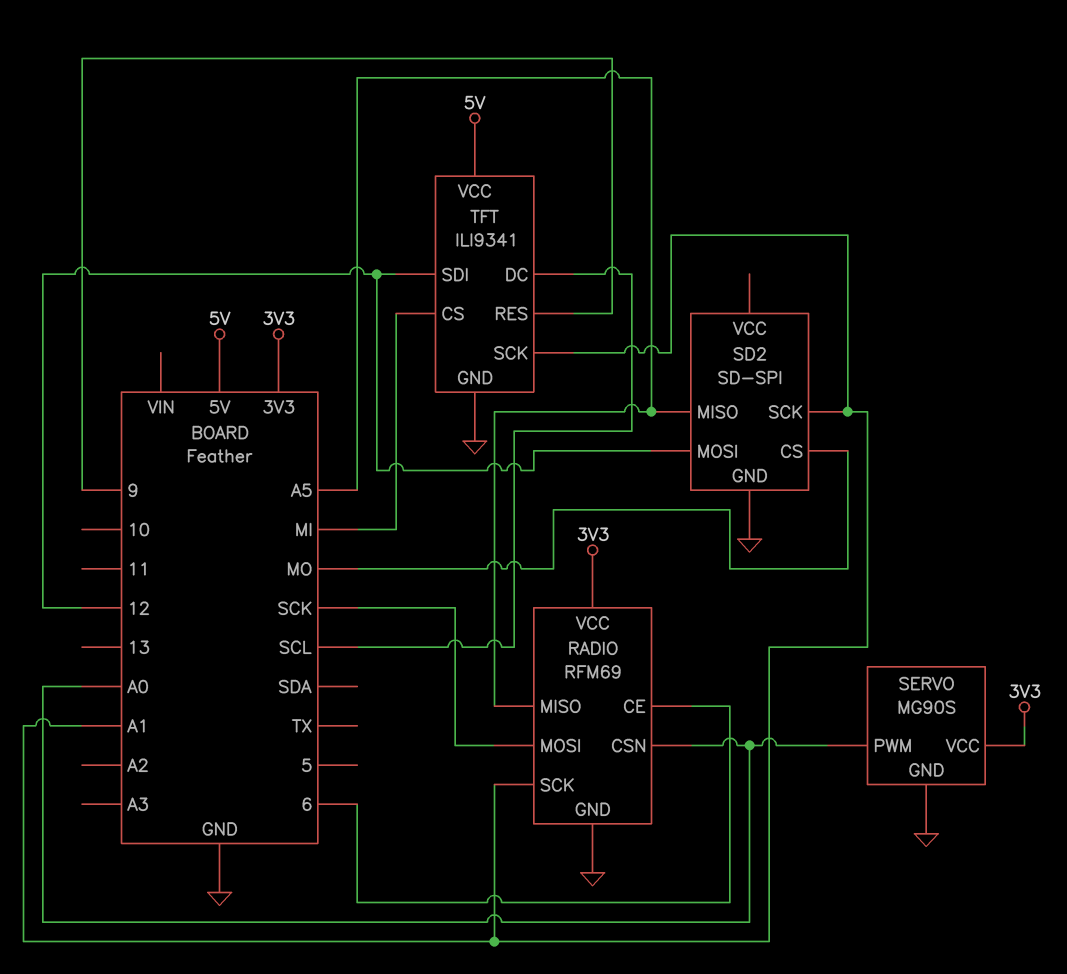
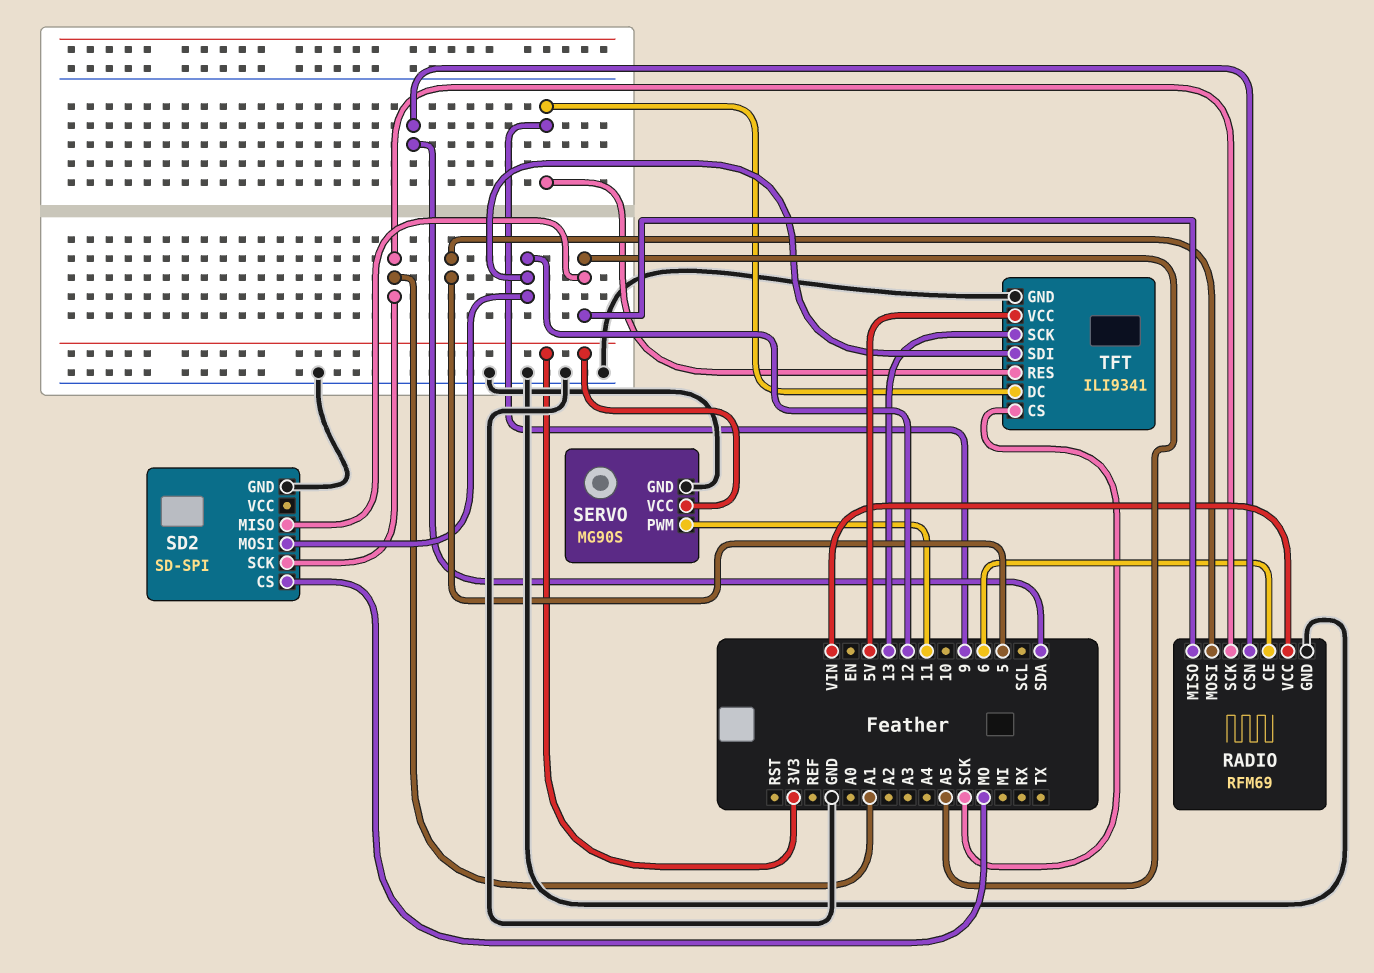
RADIO pin CSN: A0 -> SDA
RADIO pin MOSI: SCK -> 5
RADIO pin VCC: 3V3 -> VIN
SERVO pin PWM: A0 -> 11
TFT pin CS: MI -> SCK
TFT pin DC: SCL -> 9
TFT pin SCK: A1 -> 13

